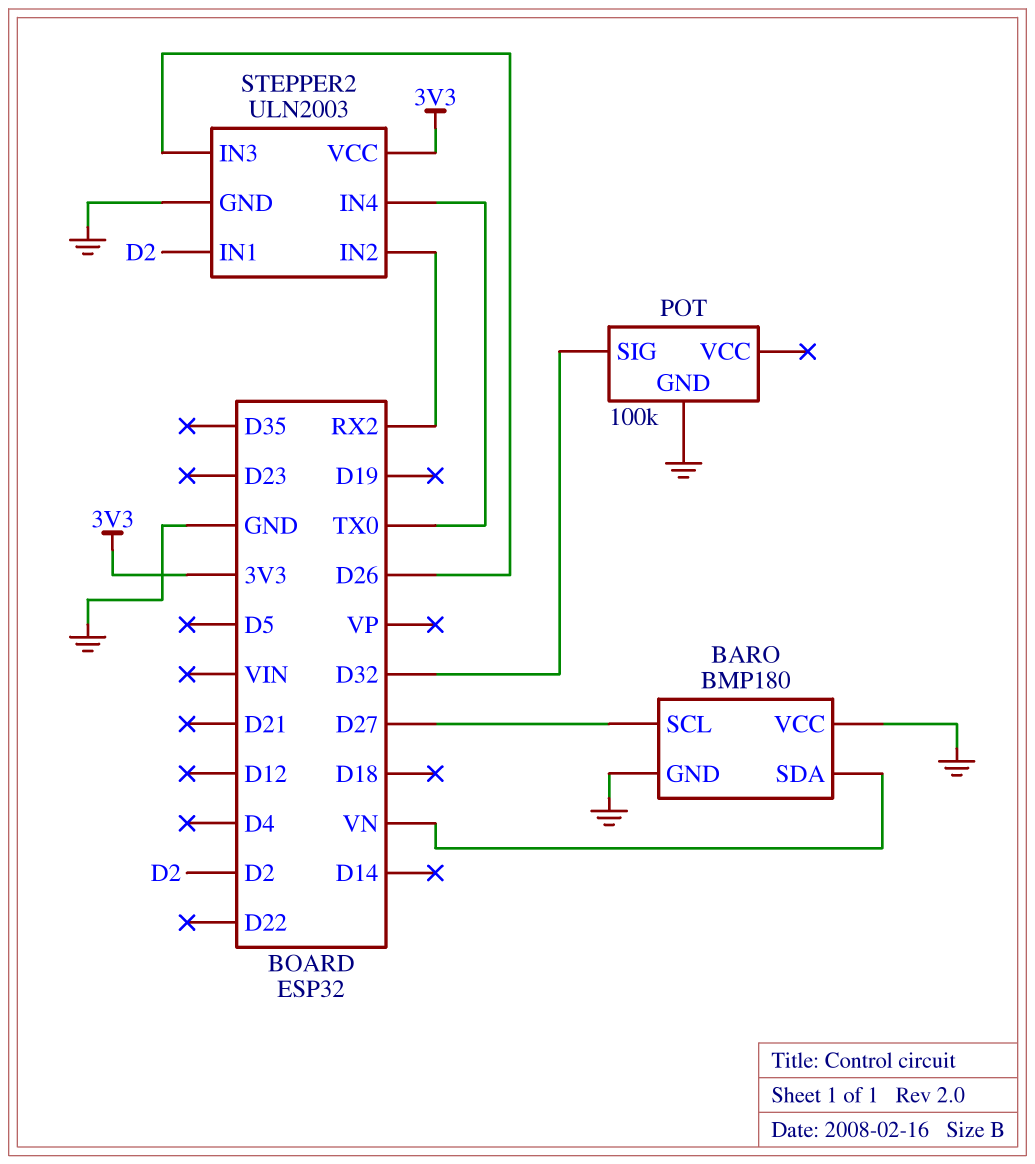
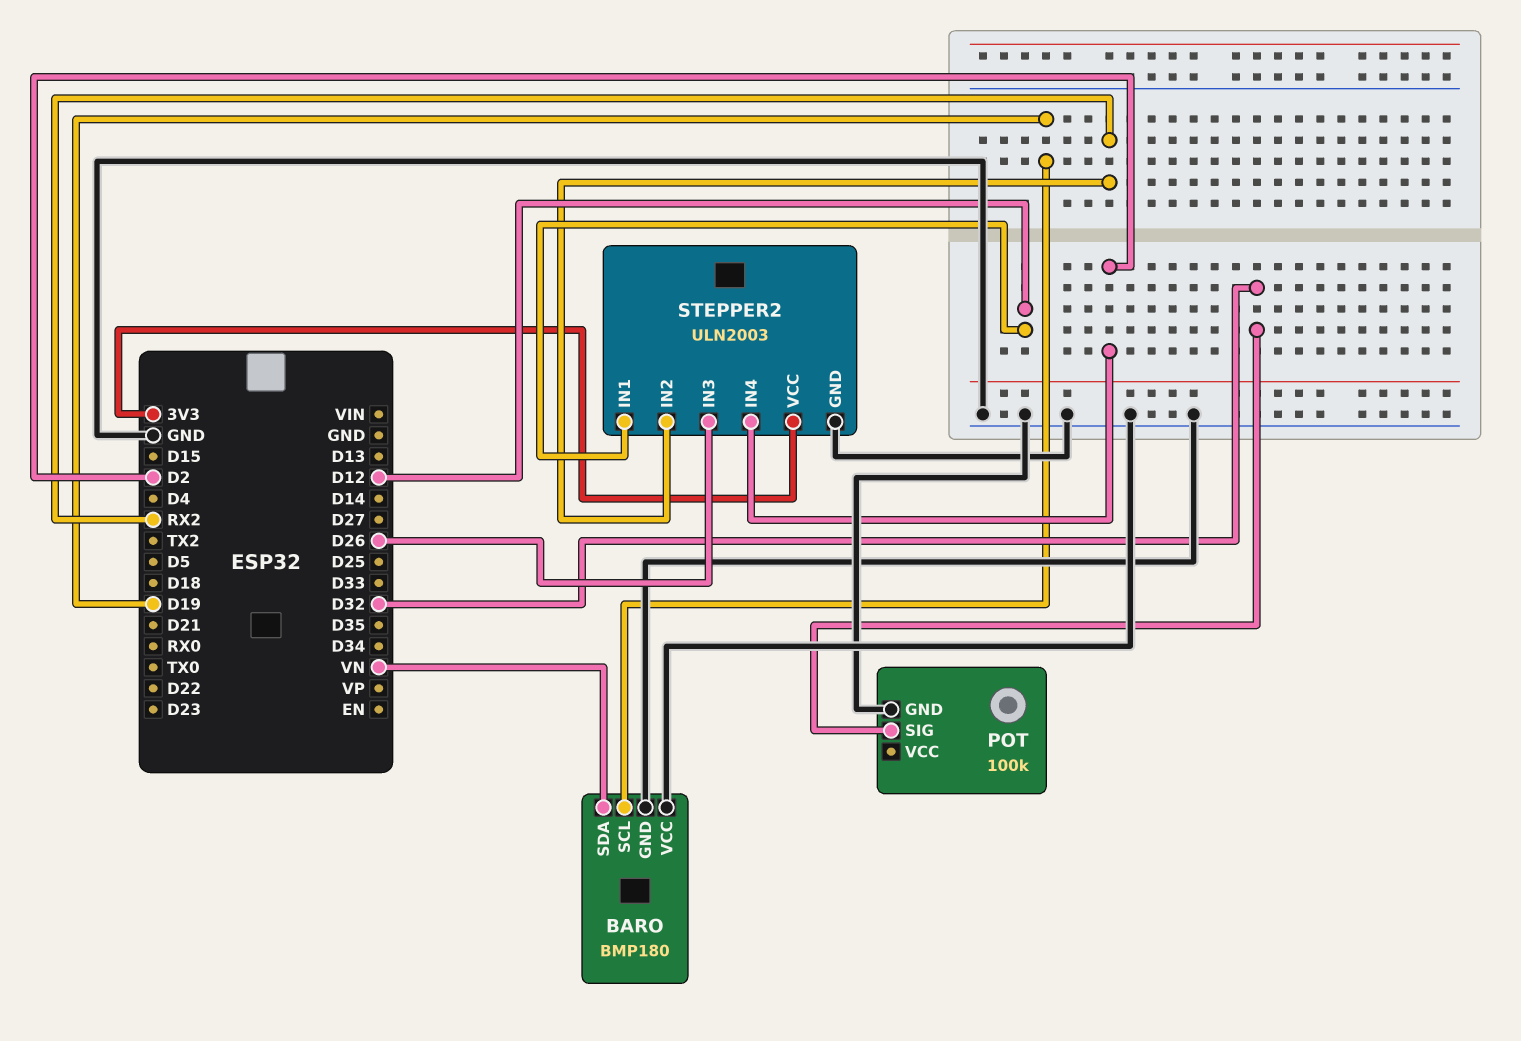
BARO pin SCL: D27 -> D19
STEPPER2 pin IN1: D2 -> D12
STEPPER2 pin IN4: TX0 -> D2

